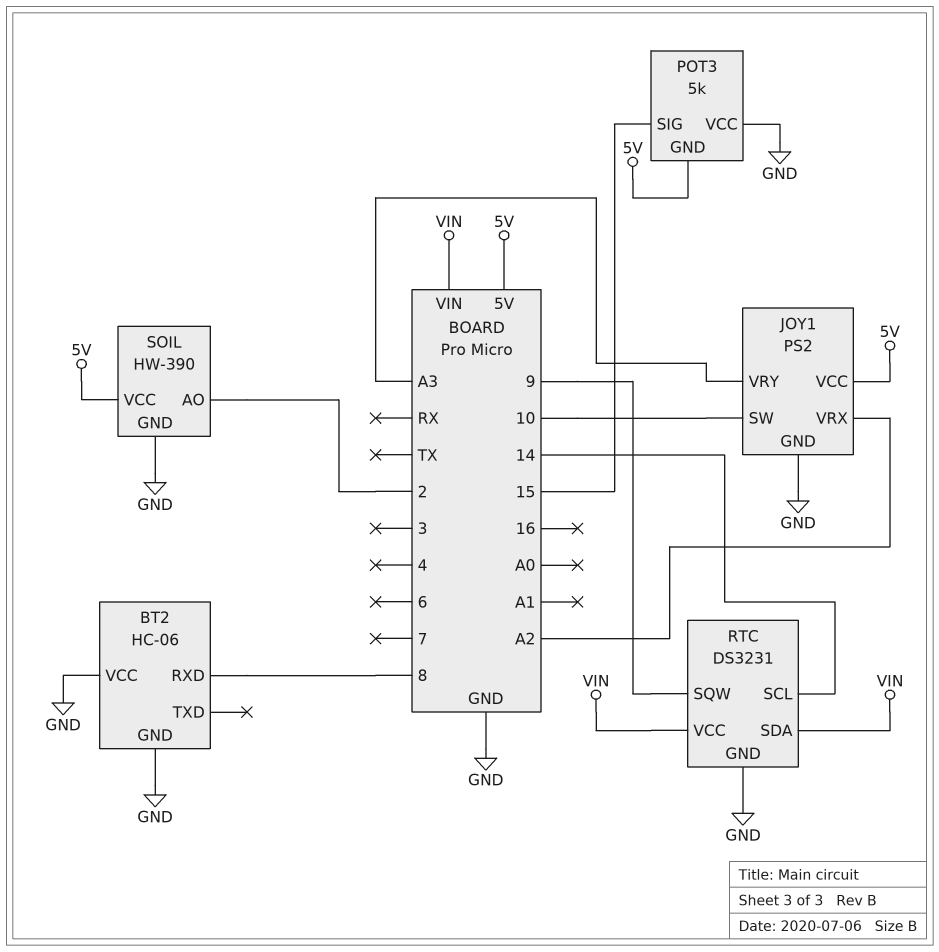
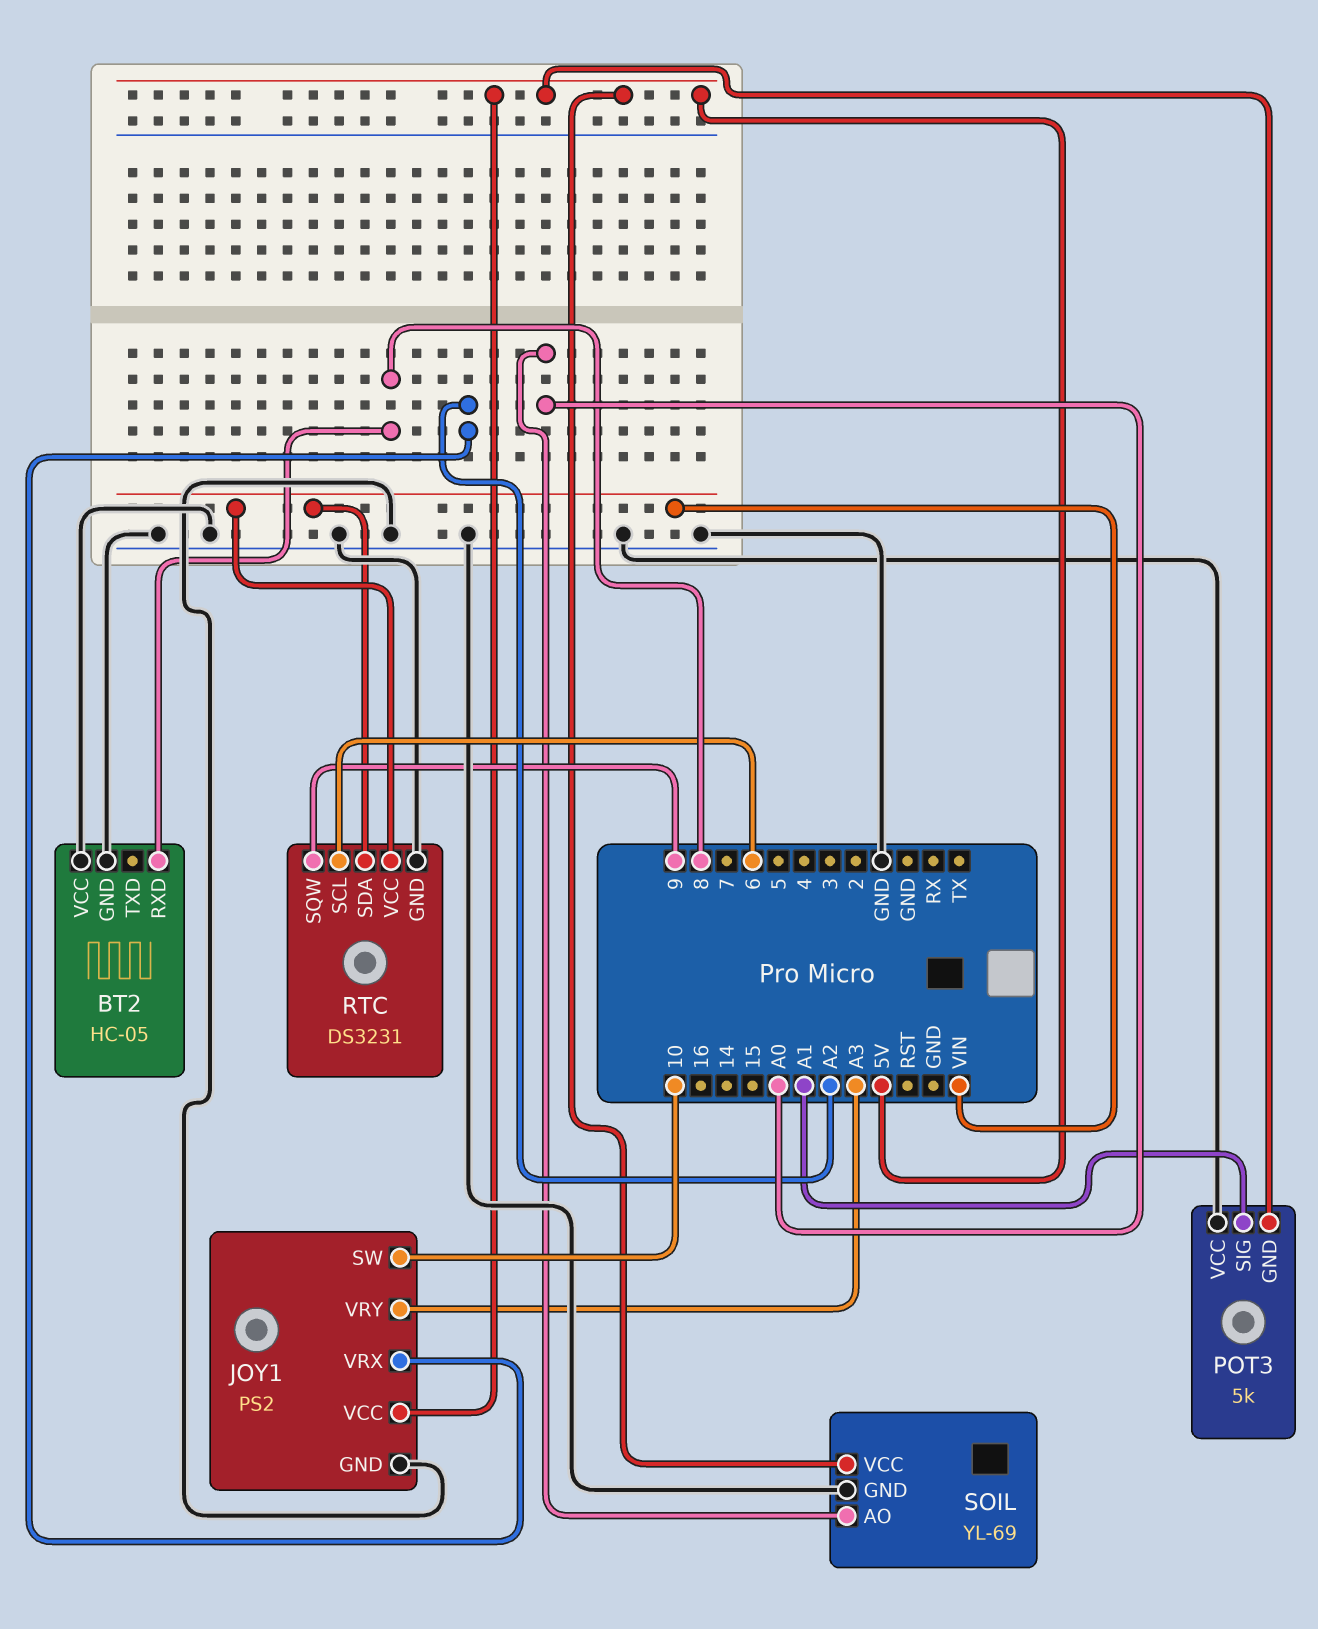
BT2: HC-06 -> HC-05
POT3 pin SIG: 15 -> A1
RTC pin SCL: 14 -> 6
SOIL: HW-390 -> YL-69
SOIL pin AO: 2 -> A0

